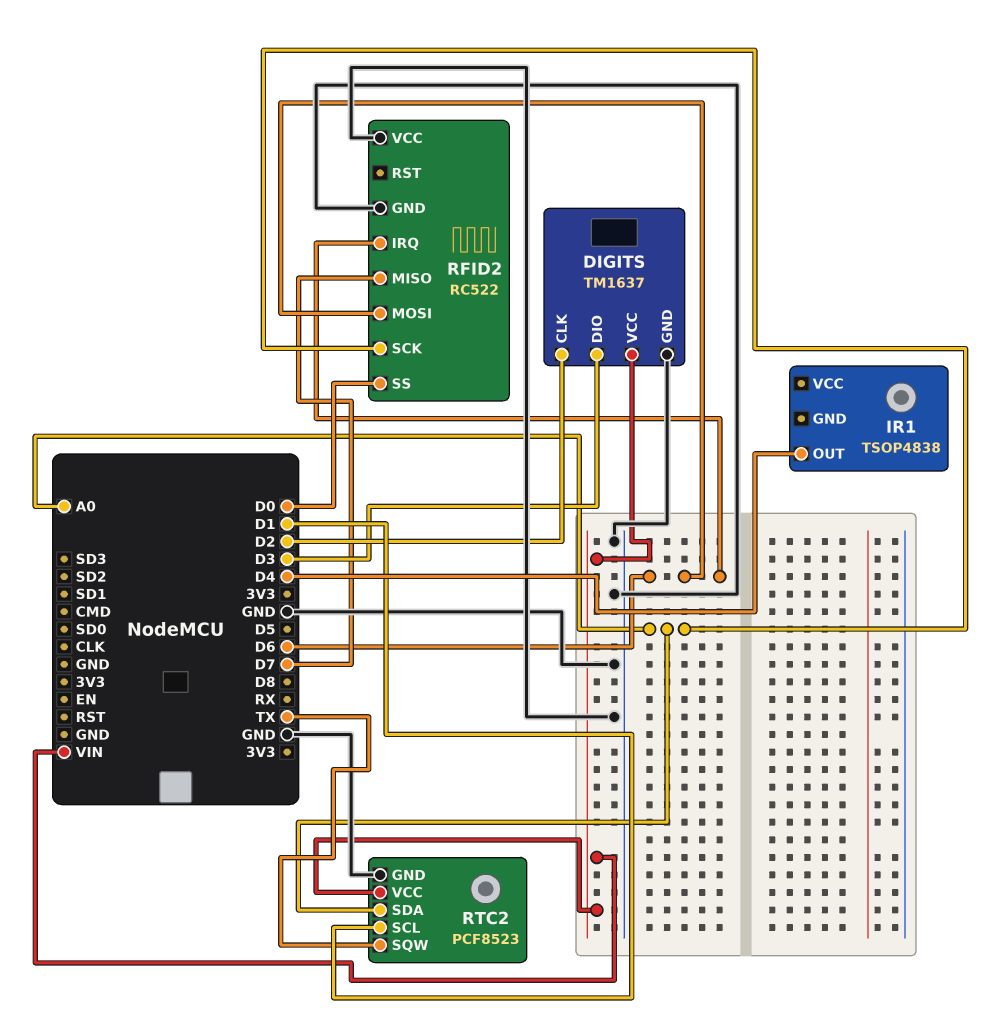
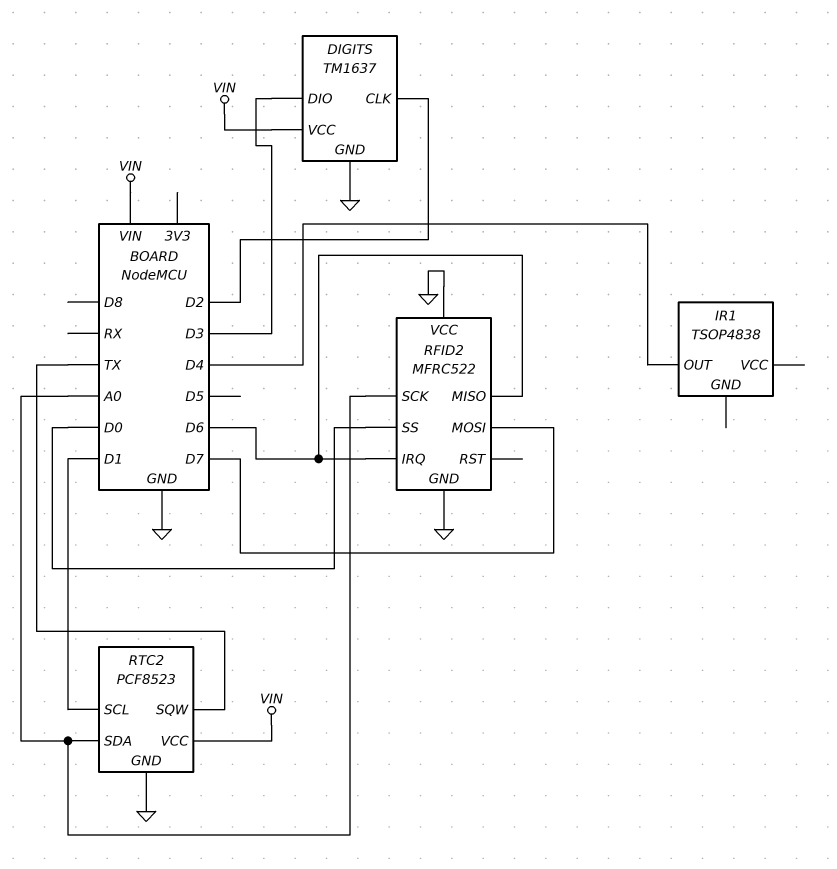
RFID2: RC522 -> MFRC522
RFID2 pin MISO: D7 -> D6
RFID2 pin MOSI: D6 -> D7

